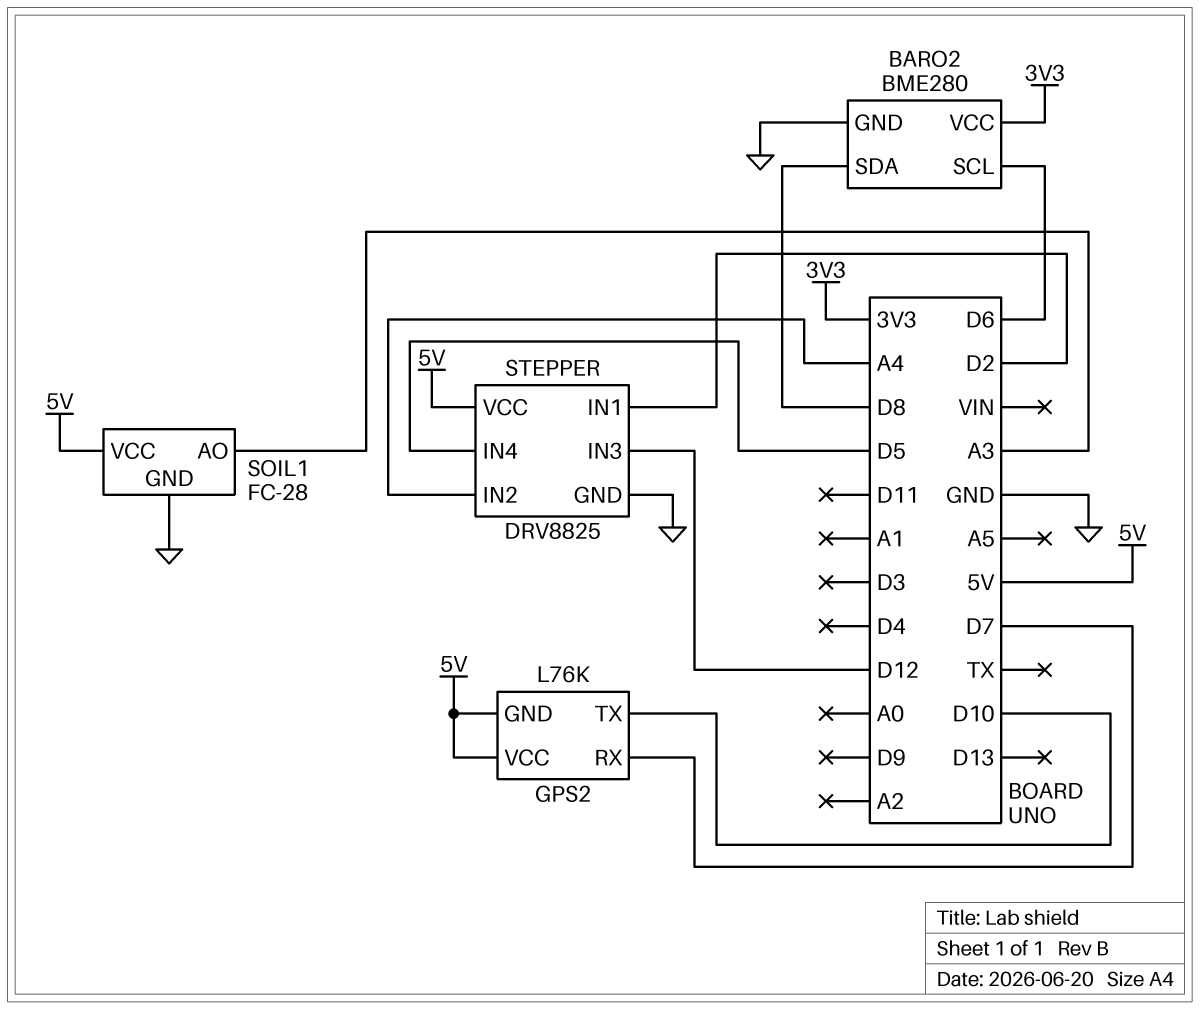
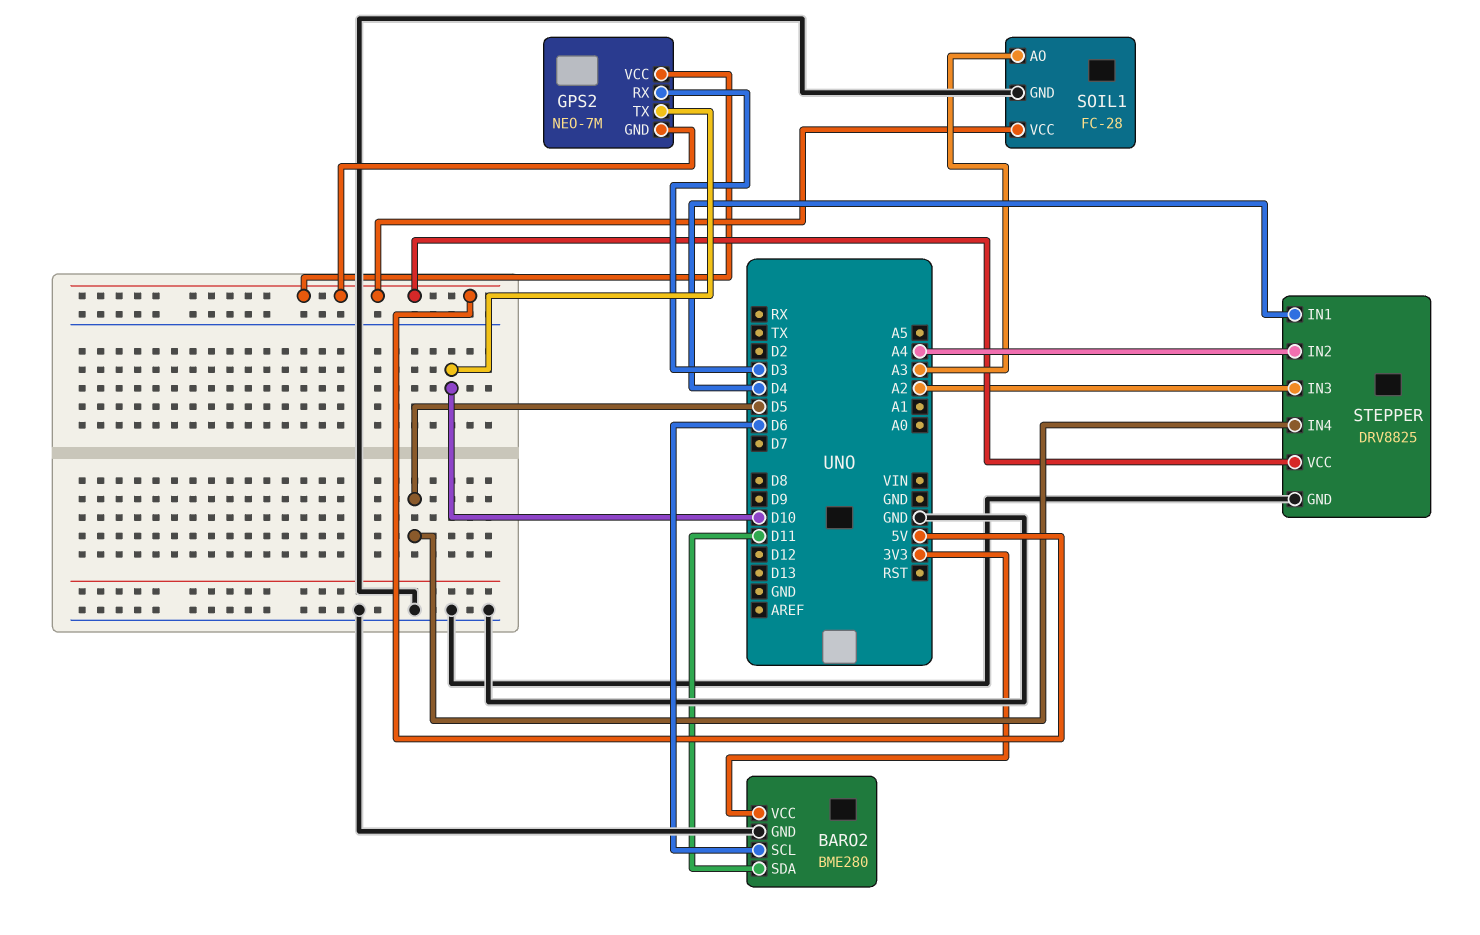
BARO2 pin SDA: D8 -> D11
GPS2: L76K -> NEO-7M
GPS2 pin RX: D7 -> D3
STEPPER pin IN1: D2 -> D4
STEPPER pin IN3: D12 -> A2

